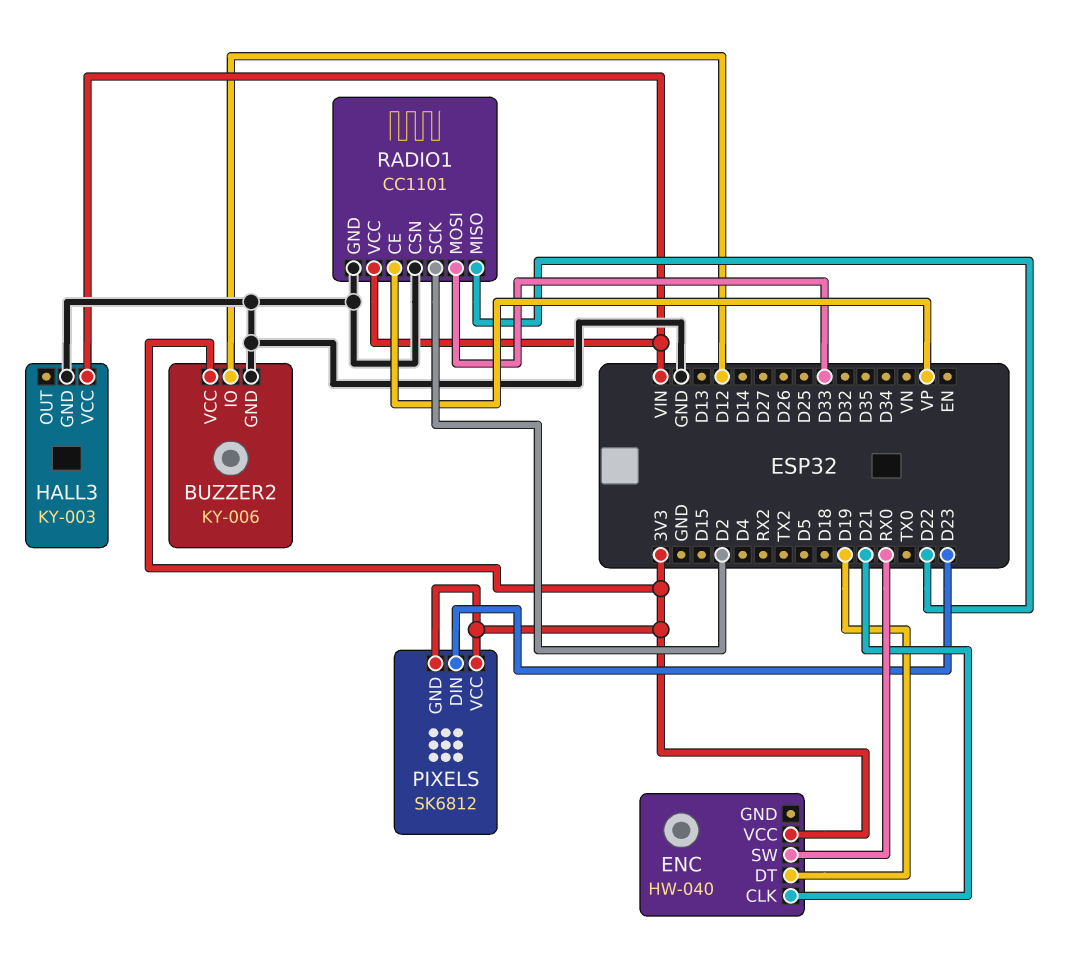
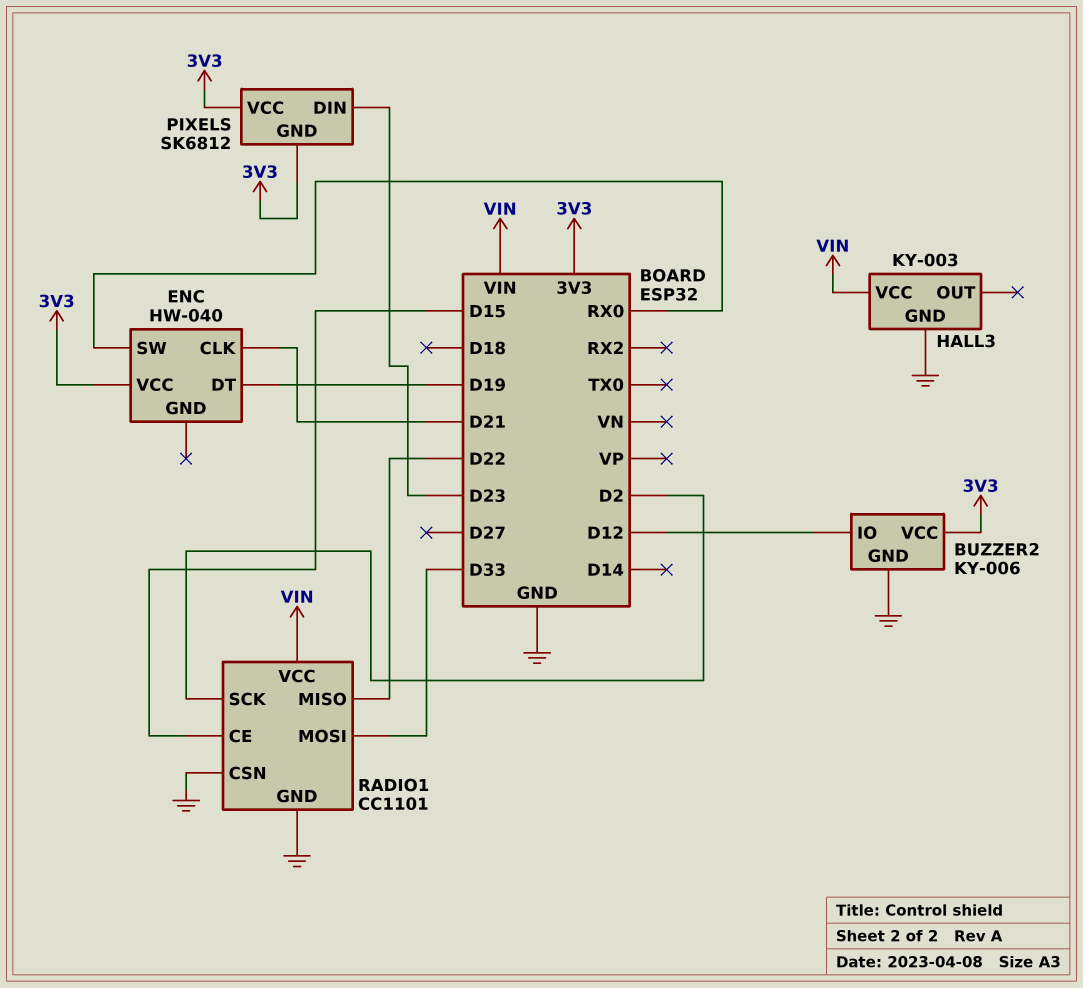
RADIO1 pin CE: VP -> D15

